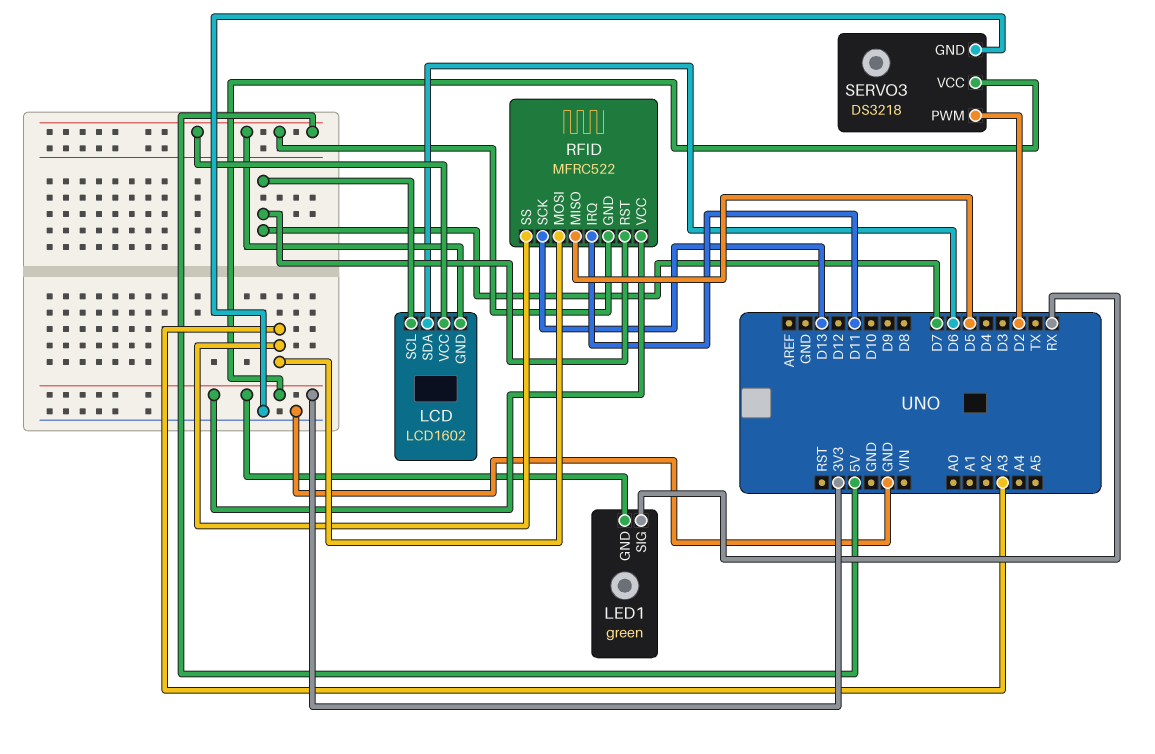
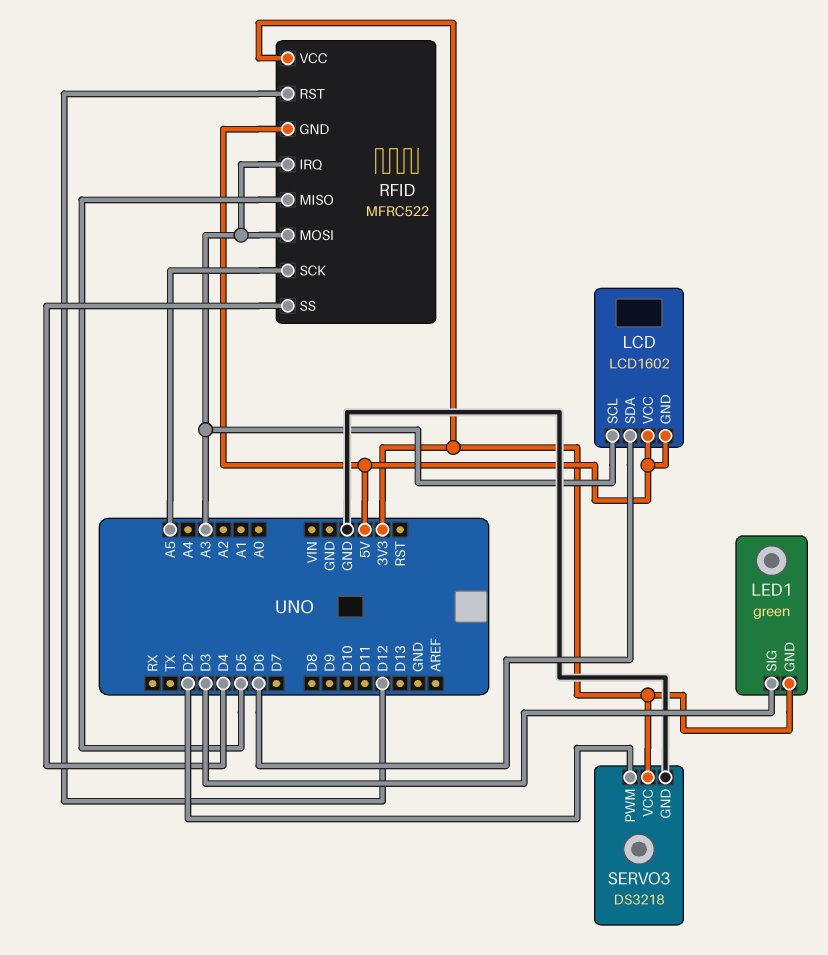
LCD pin SCL: D7 -> A3
LED1 pin SIG: RX -> D3
RFID pin IRQ: D11 -> A3
RFID pin RST: D7 -> D12
RFID pin SCK: D13 -> A5
RFID pin SS: A3 -> D4

